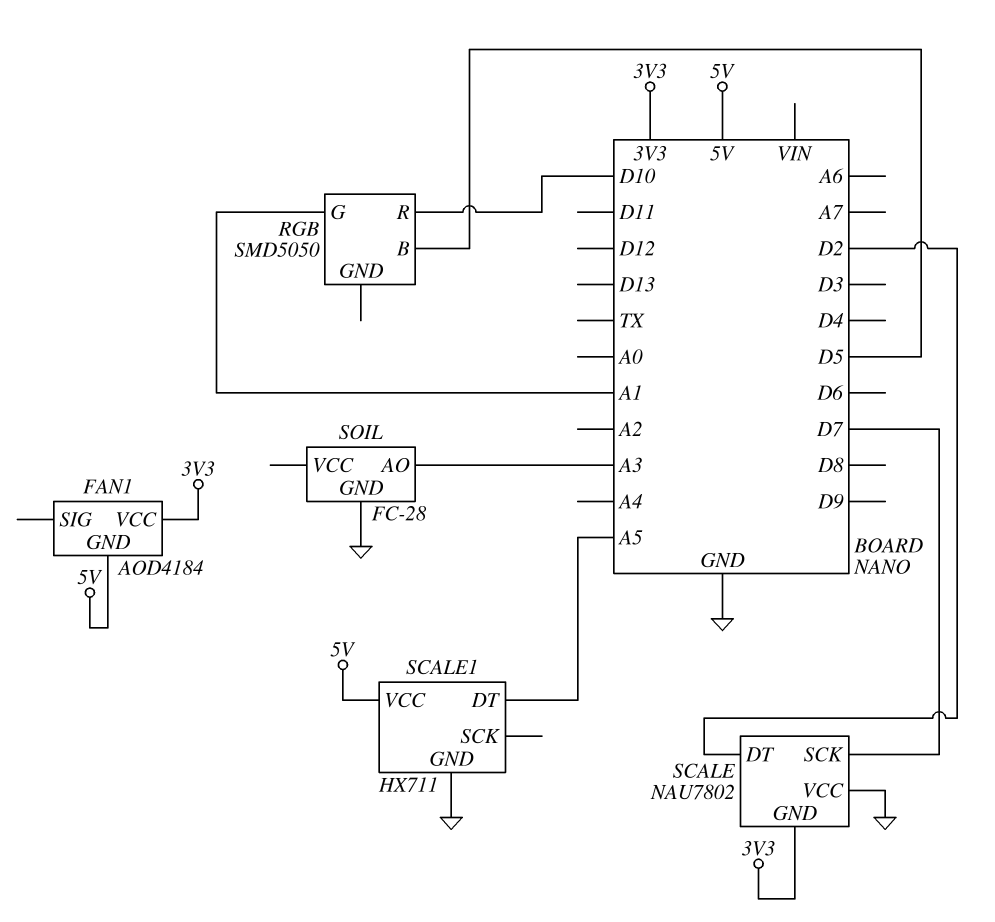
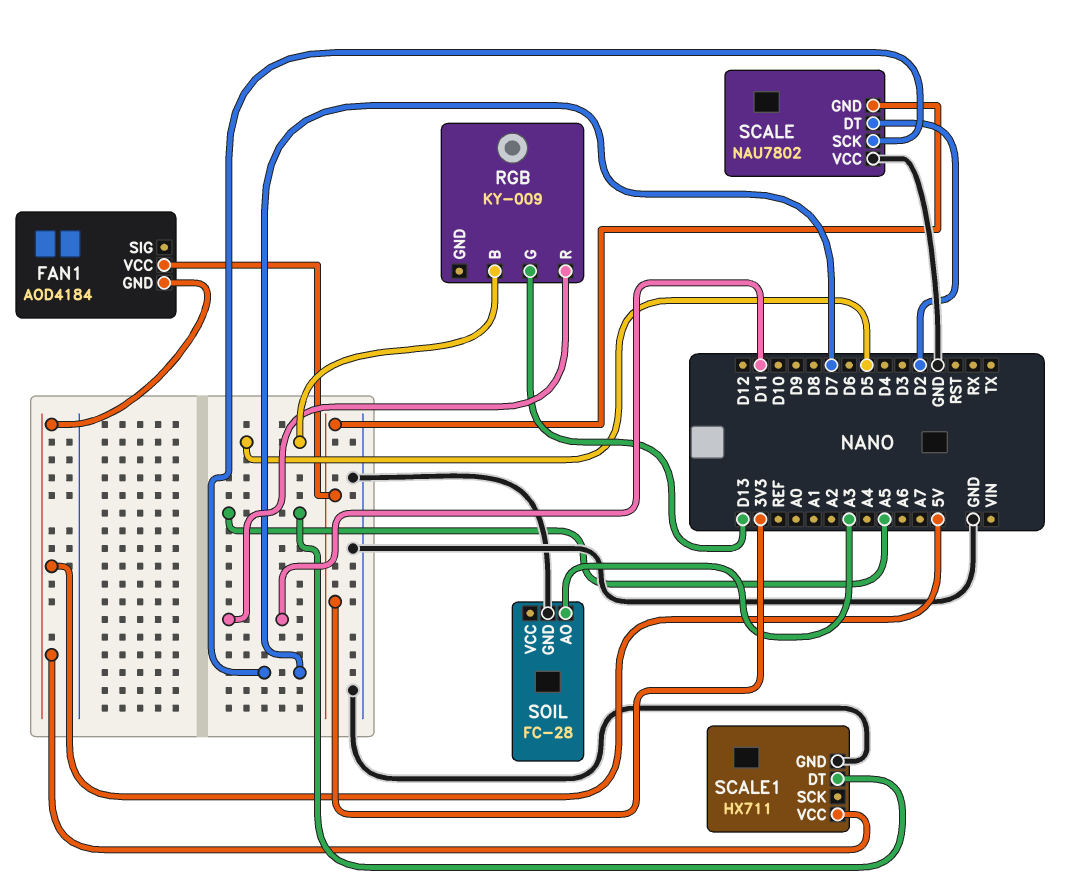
RGB: SMD5050 -> KY-009
RGB pin G: A1 -> D13
RGB pin R: D10 -> D11

